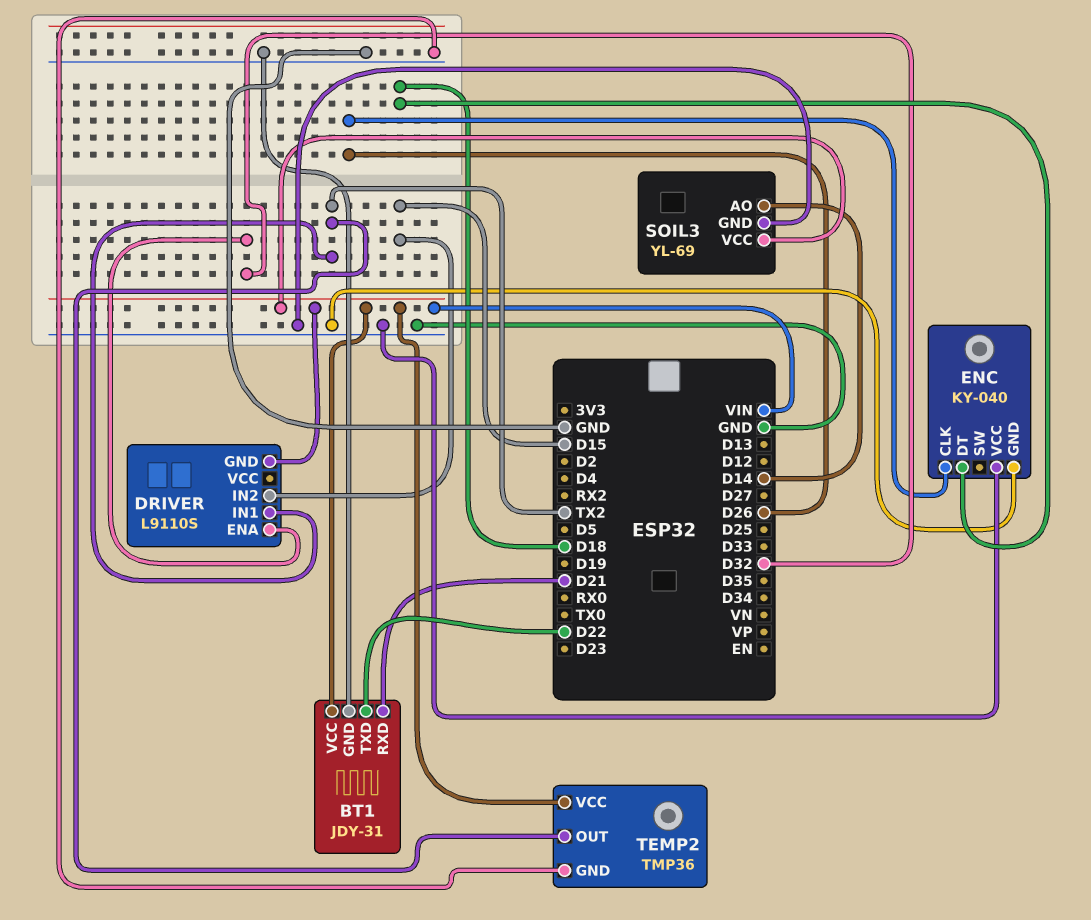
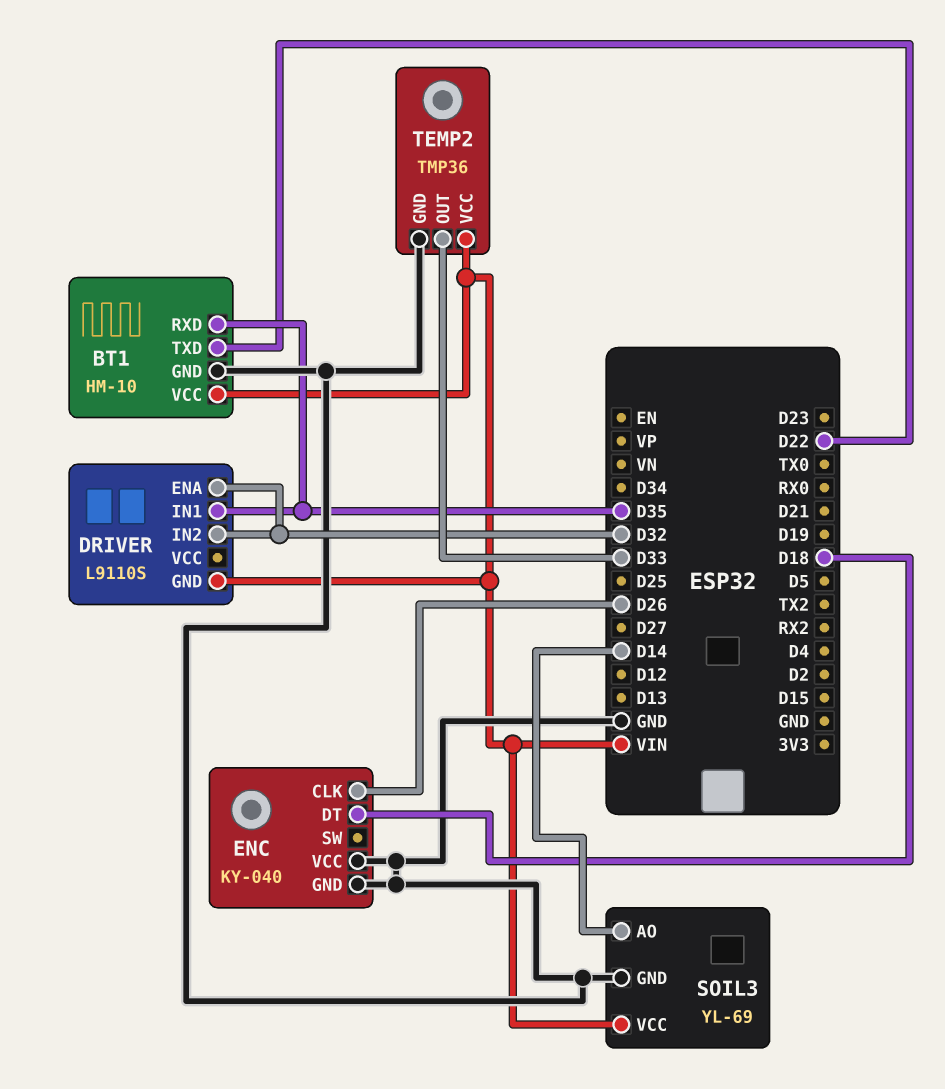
BT1: JDY-31 -> HM-10
BT1 pin RXD: D21 -> D35
DRIVER pin IN1: TX2 -> D35
DRIVER pin IN2: D15 -> D32
TEMP2 pin OUT: TX2 -> D33

